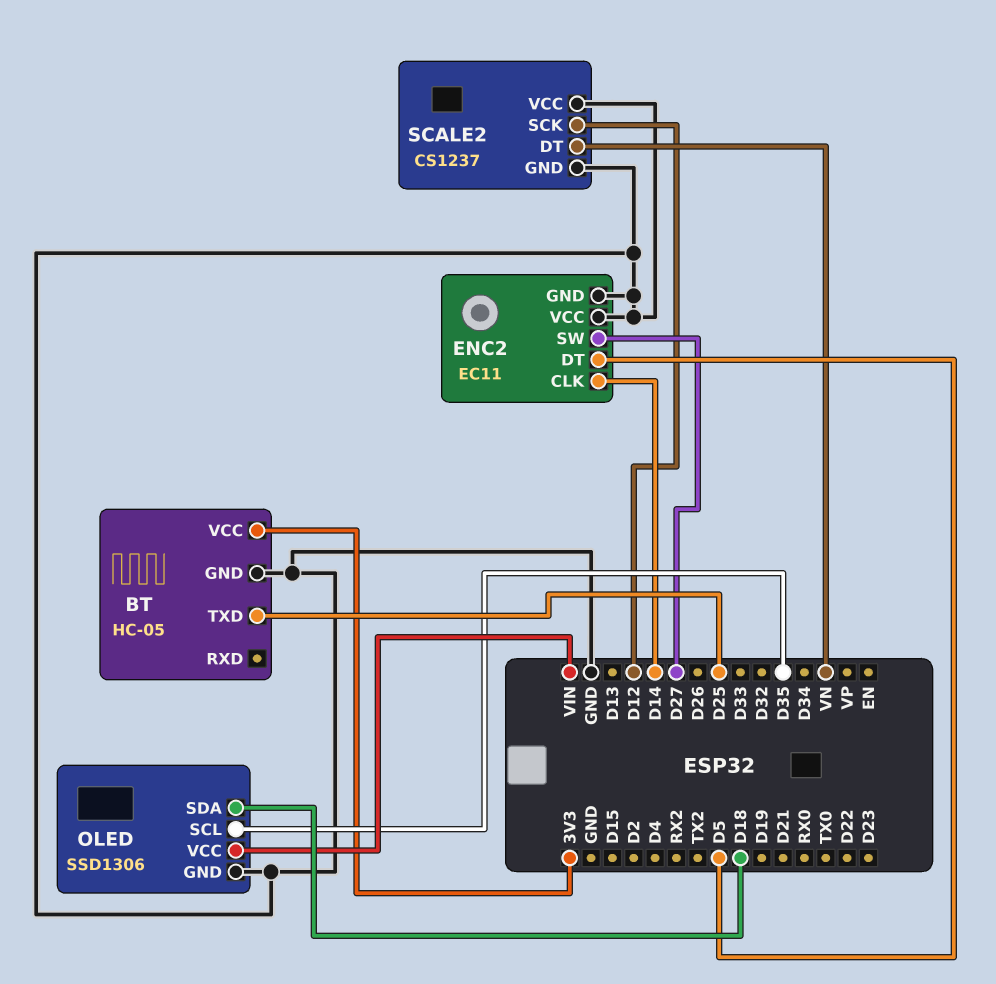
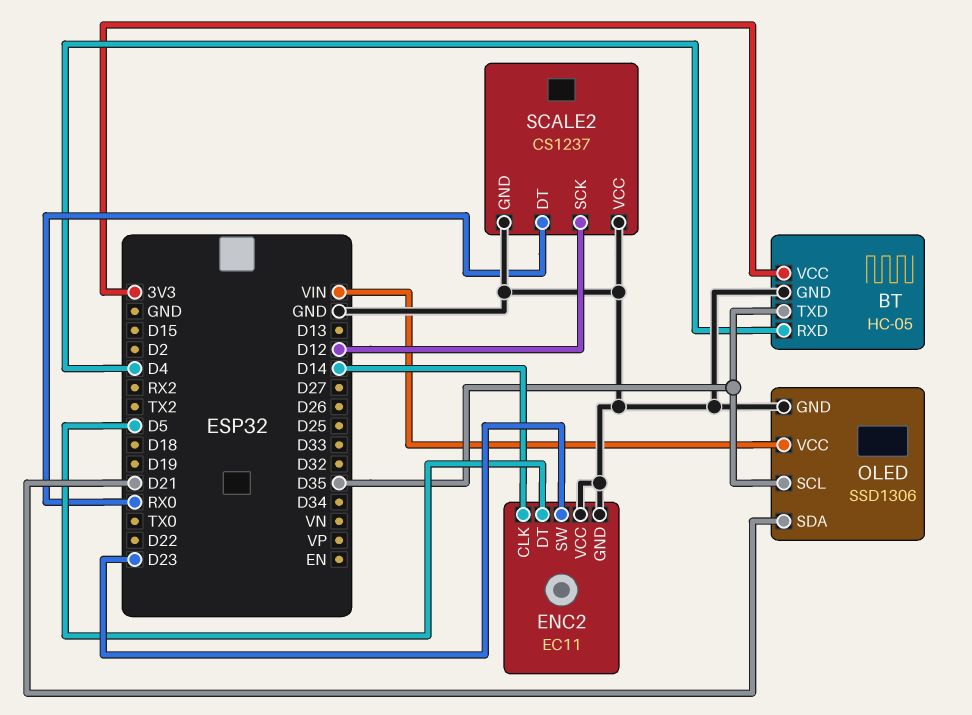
BT pin RXD: none -> D4
BT pin TXD: D25 -> D35
ENC2 pin SW: D27 -> D23
OLED pin SDA: D18 -> D21
SCALE2 pin DT: VN -> RX0

